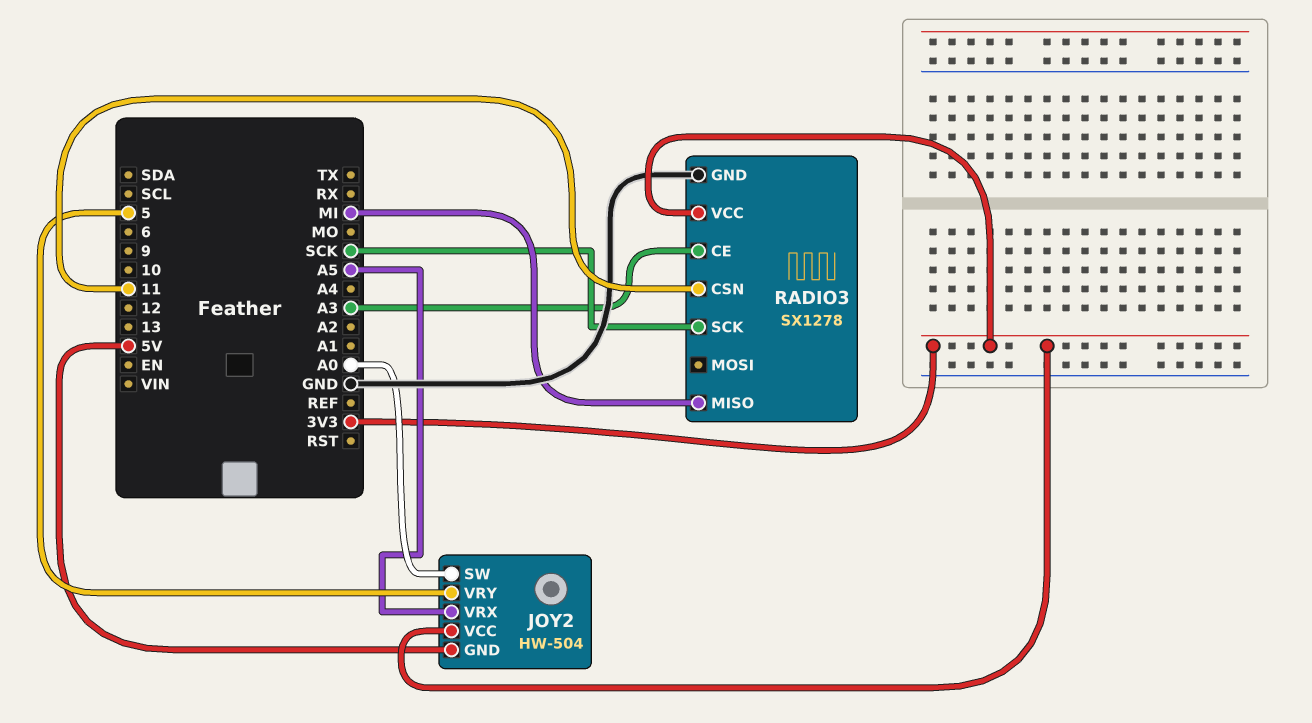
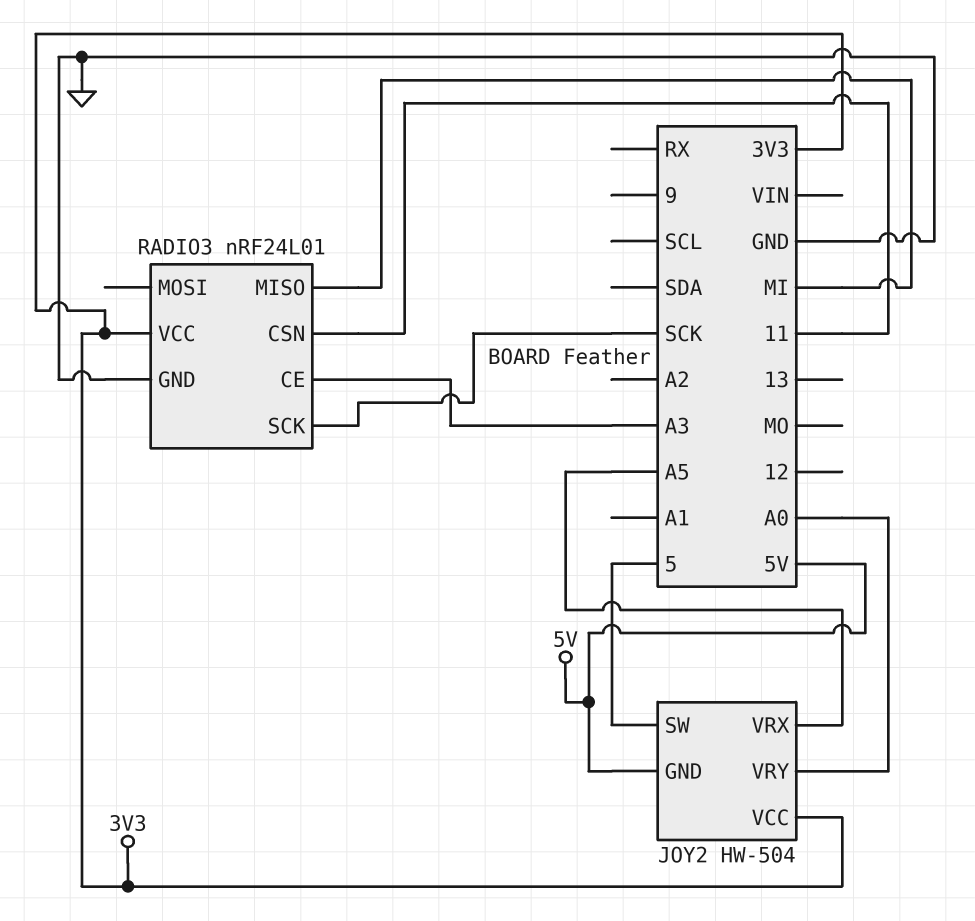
JOY2 pin SW: A0 -> 5
JOY2 pin VRY: 5 -> A0
RADIO3: SX1278 -> nRF24L01

